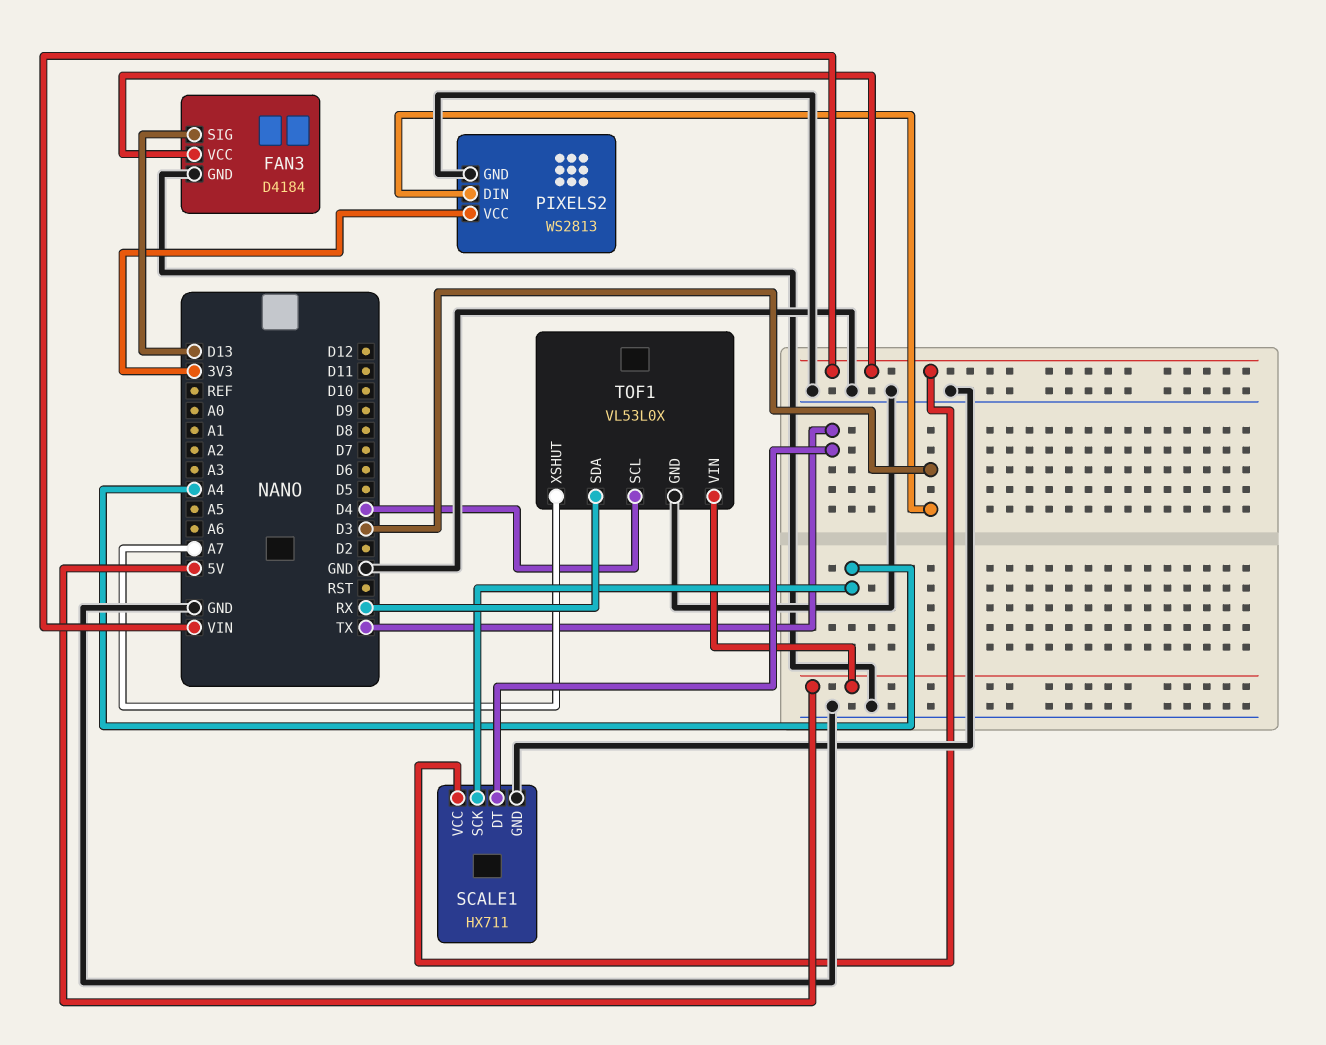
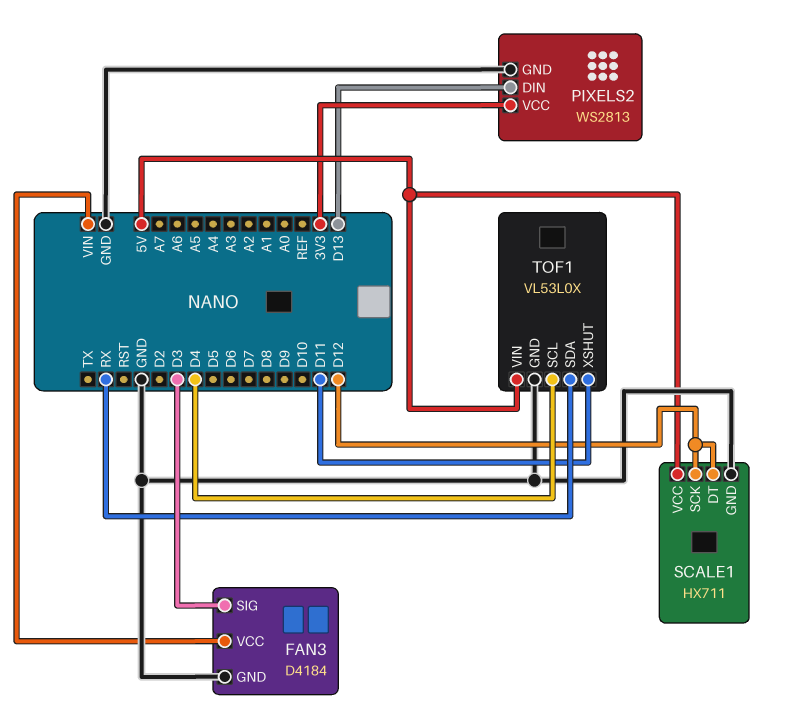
FAN3 pin SIG: D13 -> D3
PIXELS2 pin DIN: D3 -> D13
SCALE1 pin DT: TX -> D12
SCALE1 pin SCK: A4 -> D12
SCALE1 pin VCC: VIN -> 5V
TOF1 pin XSHUT: A7 -> D11

